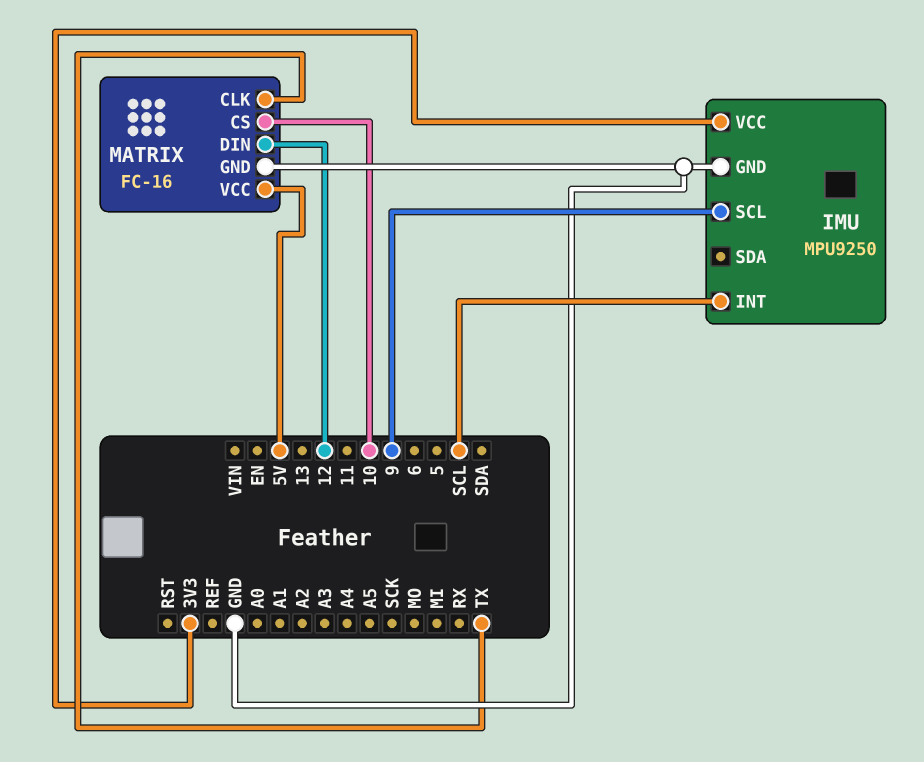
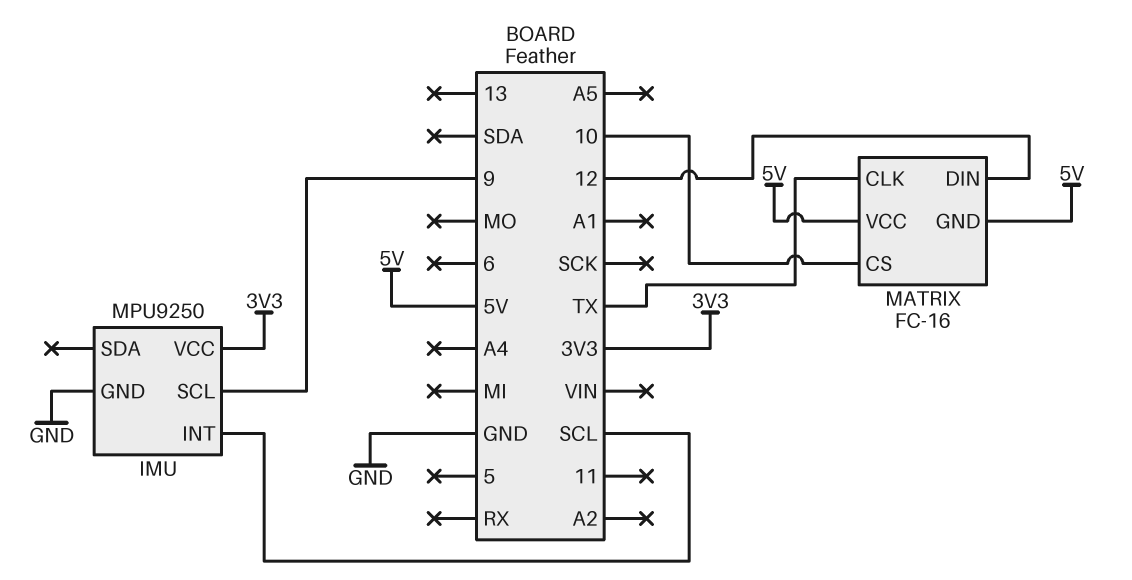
MATRIX pin GND: GND -> 5V

